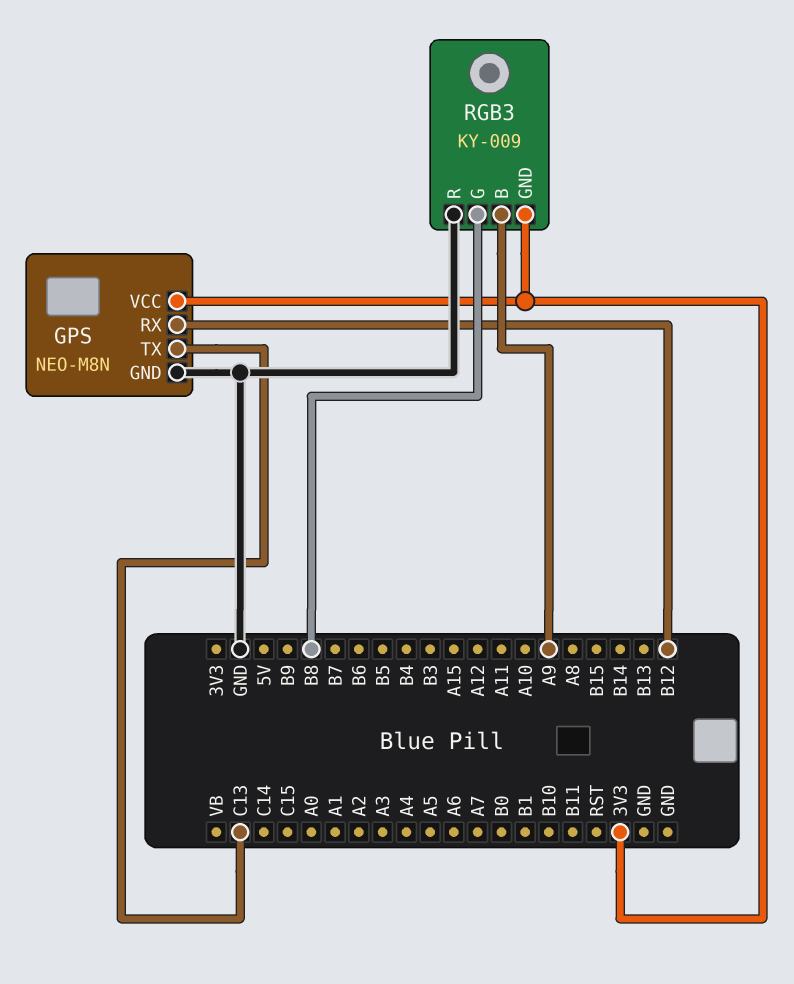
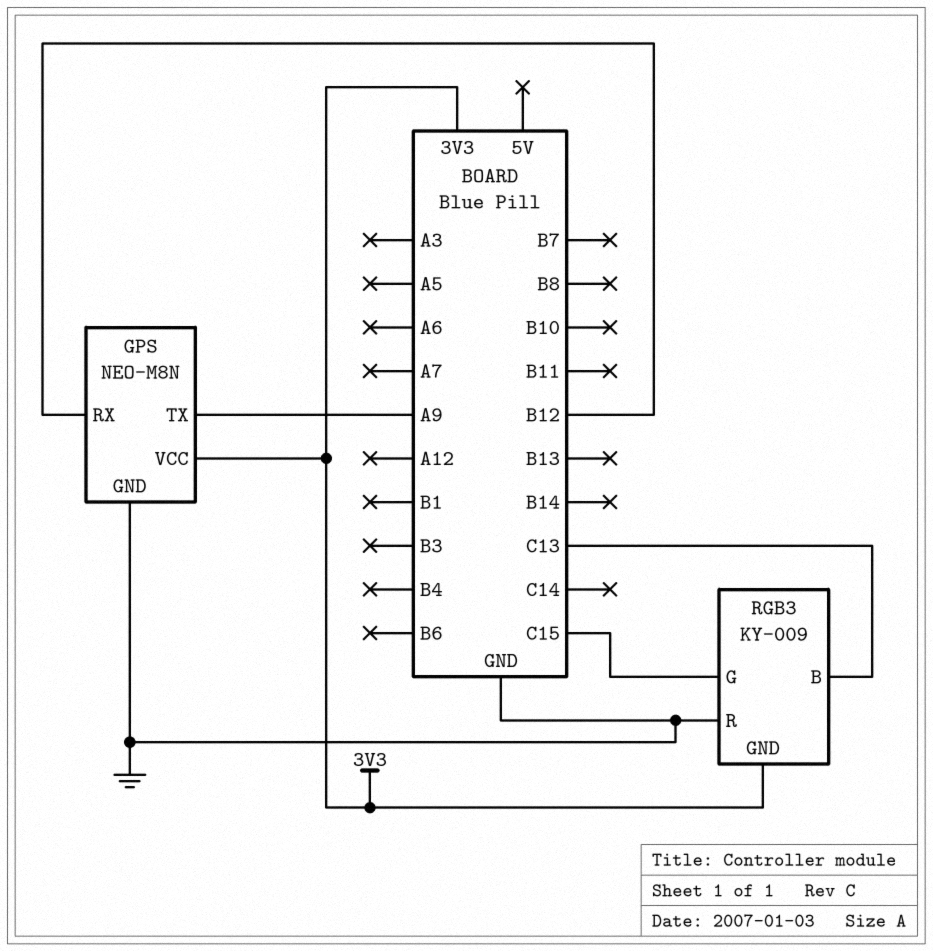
GPS pin TX: C13 -> A9
RGB3 pin B: A9 -> C13
RGB3 pin G: B8 -> C15

